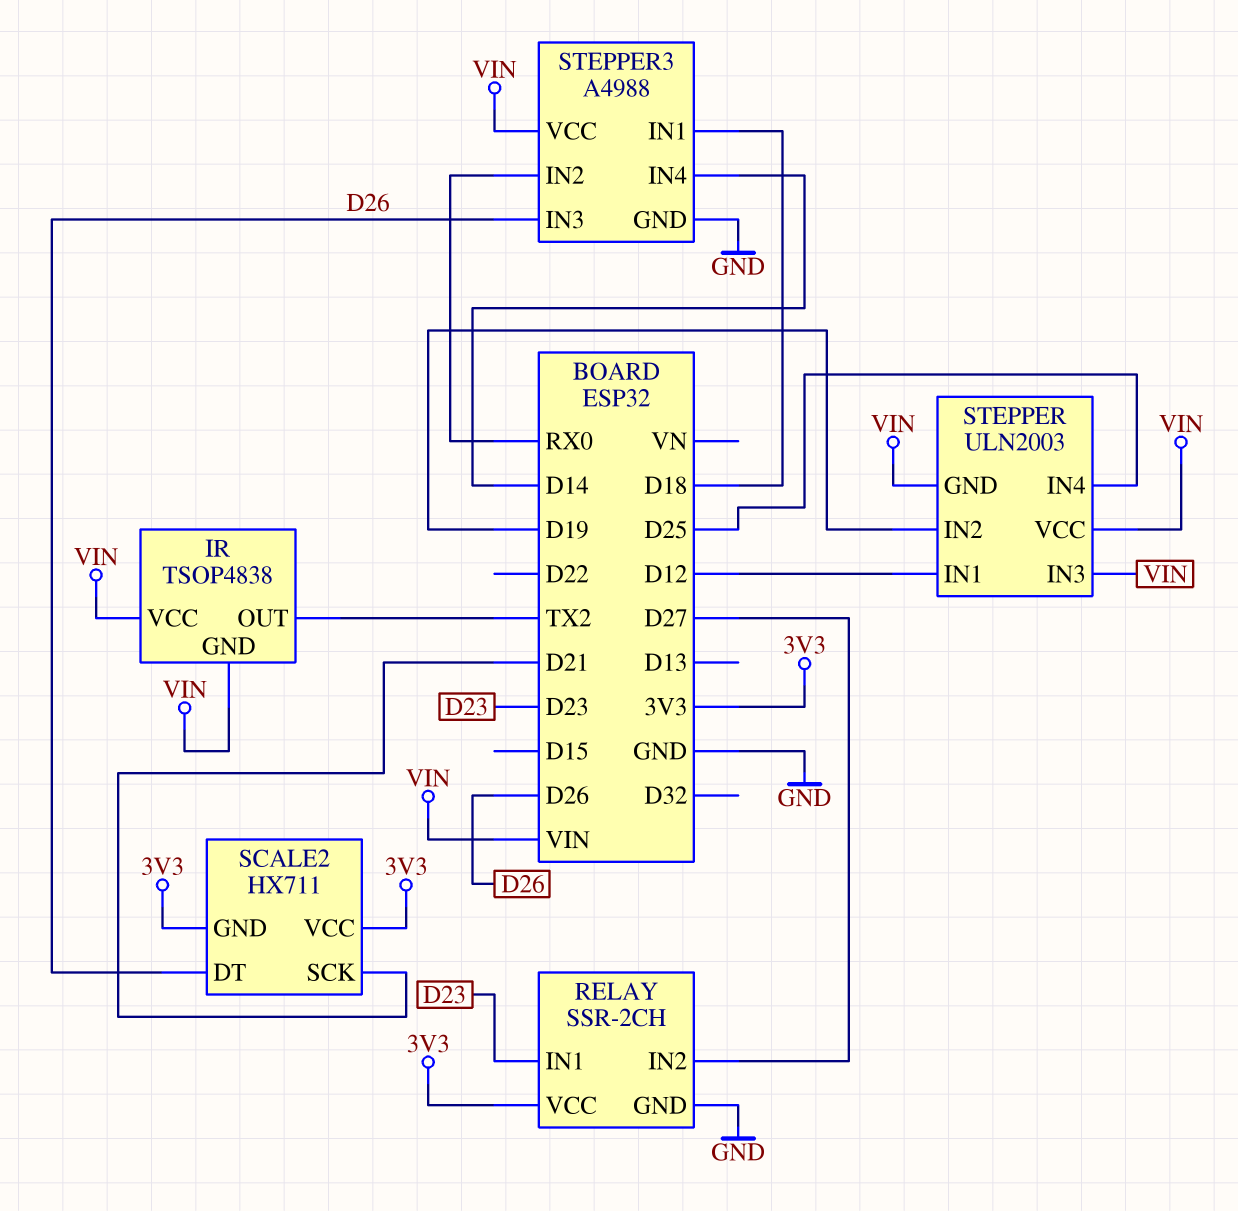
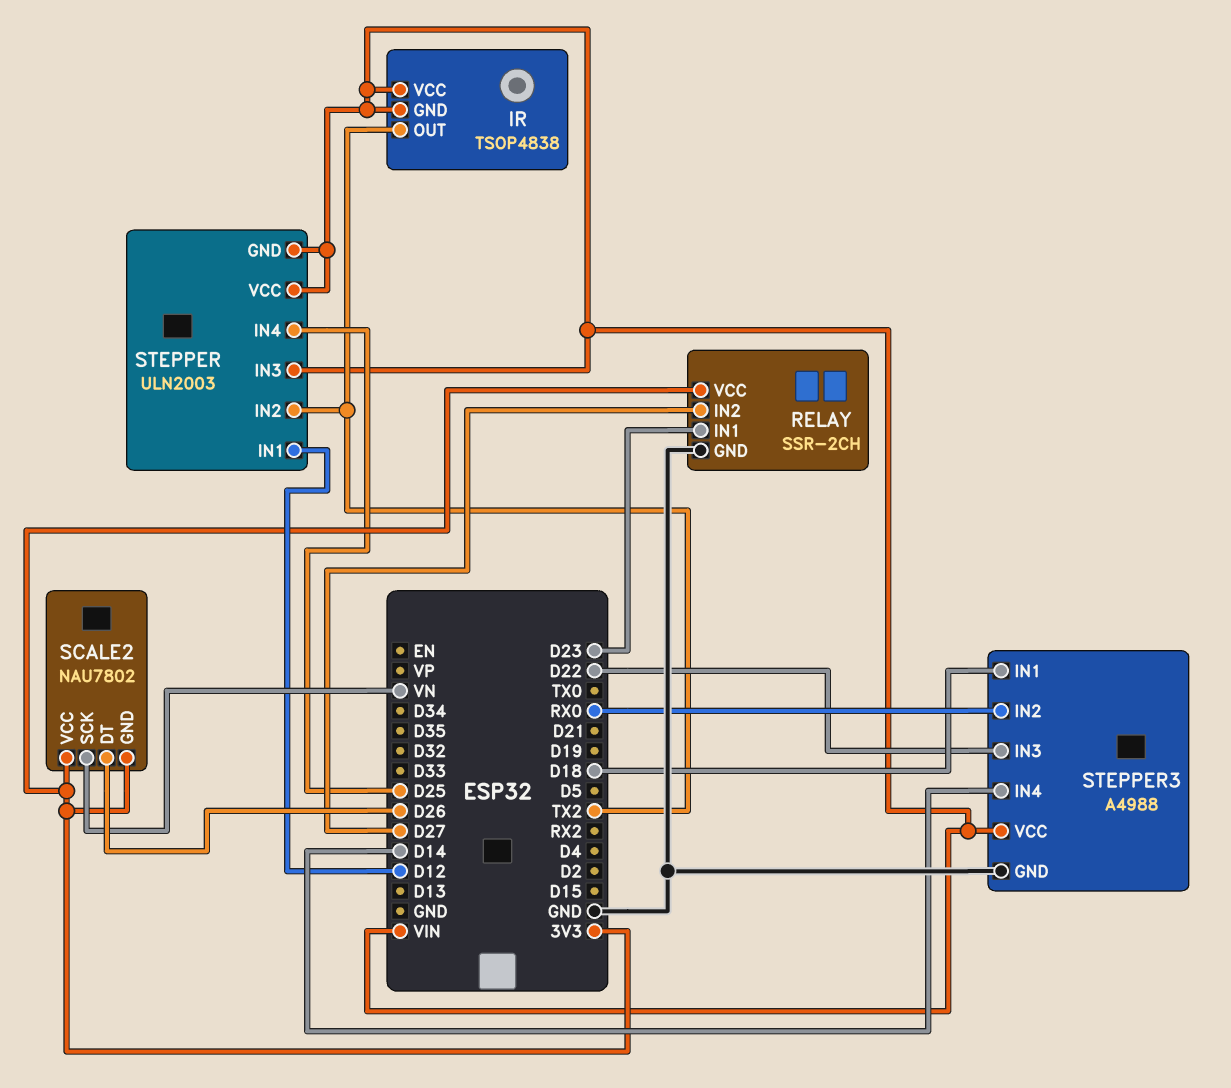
SCALE2: HX711 -> NAU7802
SCALE2 pin SCK: D21 -> VN
STEPPER pin IN2: D19 -> TX2
STEPPER3 pin IN3: D26 -> D22

